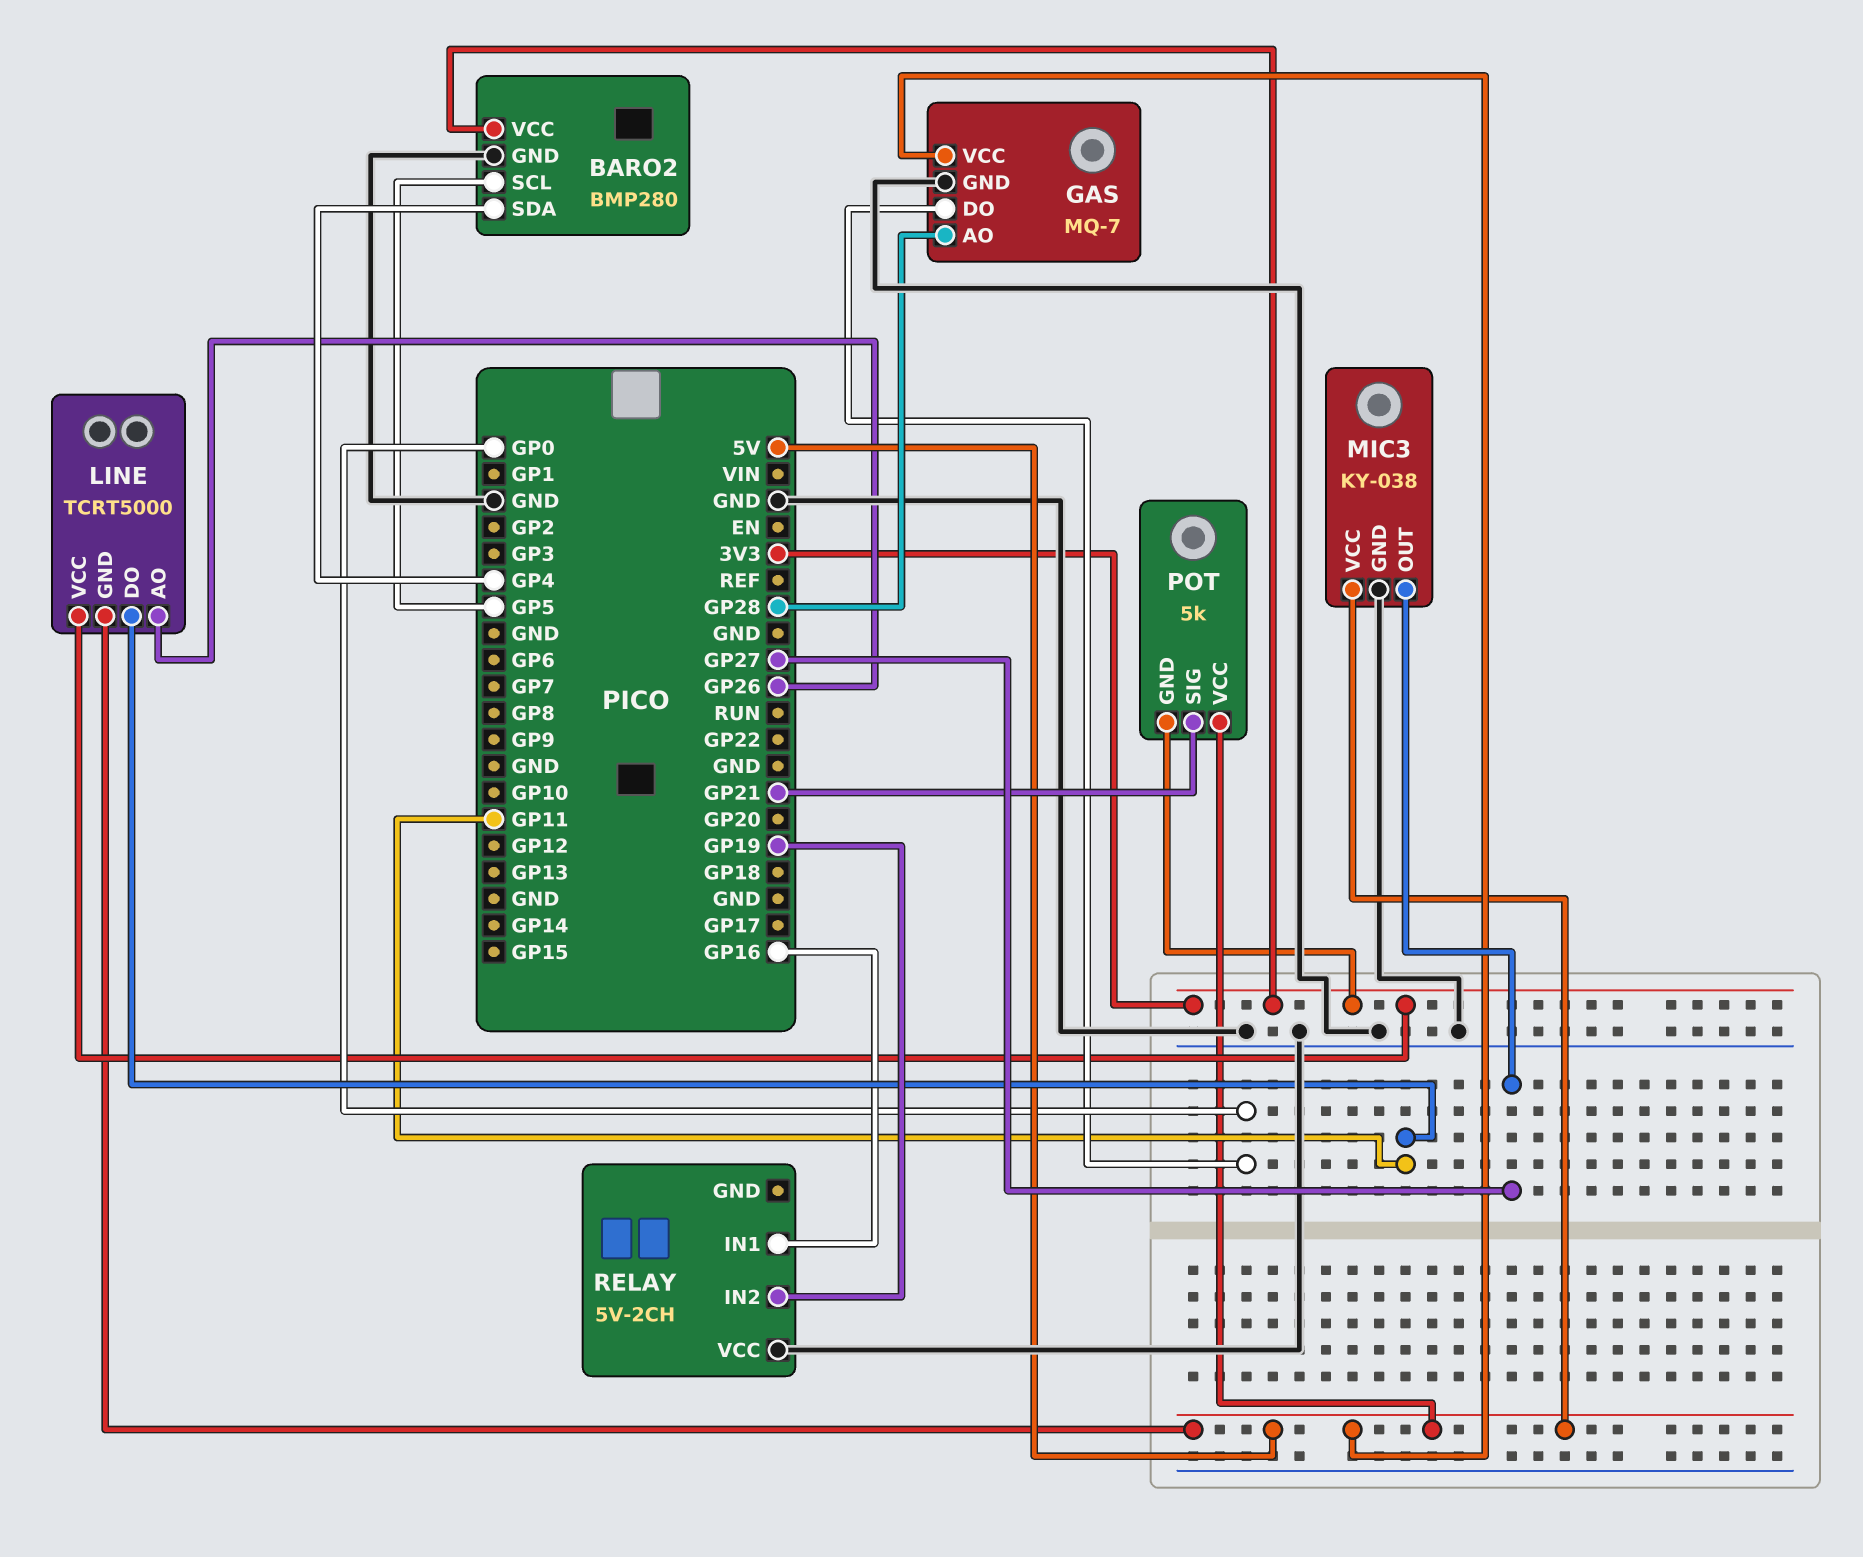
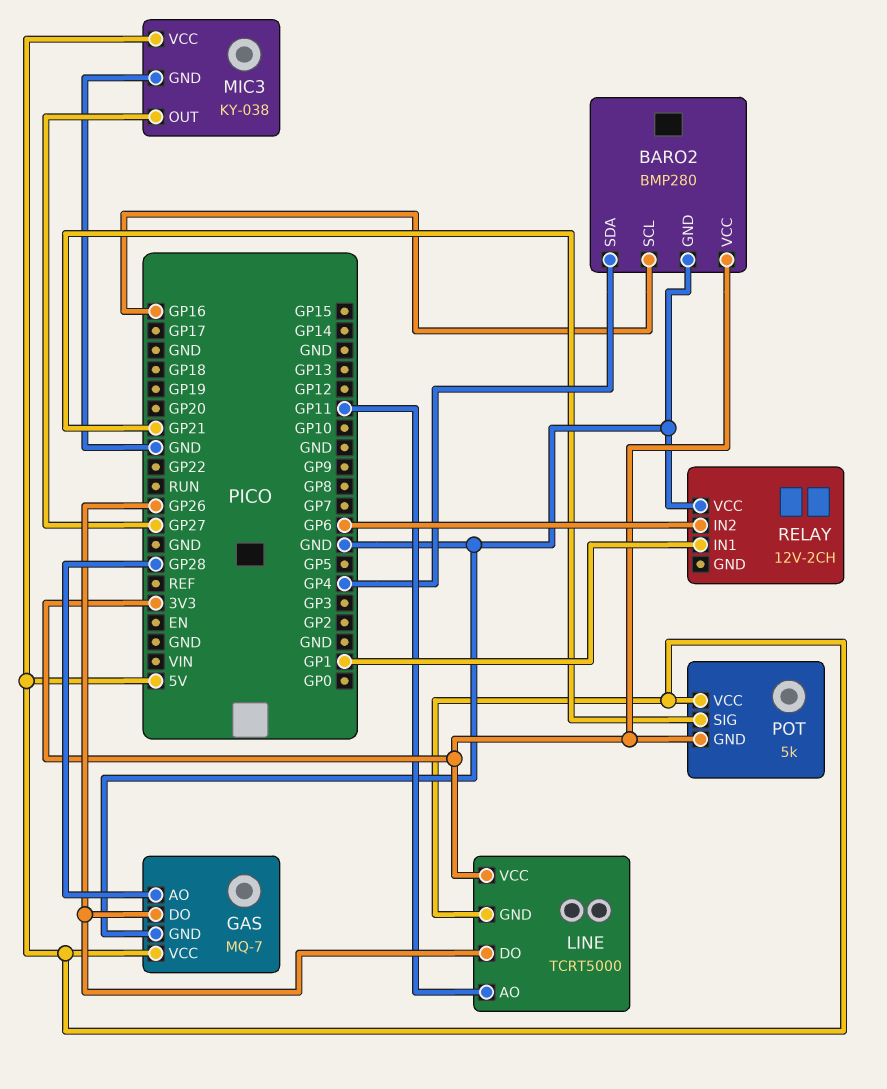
BARO2 pin SCL: GP5 -> GP16
GAS pin DO: GP0 -> GP26
LINE pin AO: GP26 -> GP11
LINE pin DO: GP11 -> GP26
RELAY: 5V-2CH -> 12V-2CH
RELAY pin IN1: GP16 -> GP1
RELAY pin IN2: GP19 -> GP6

